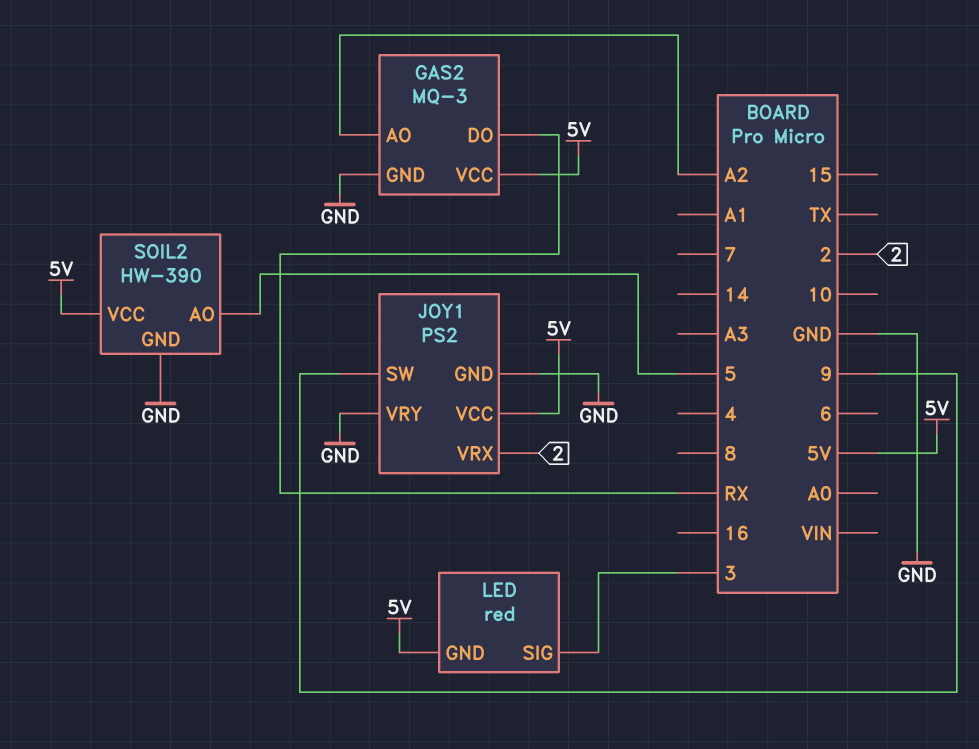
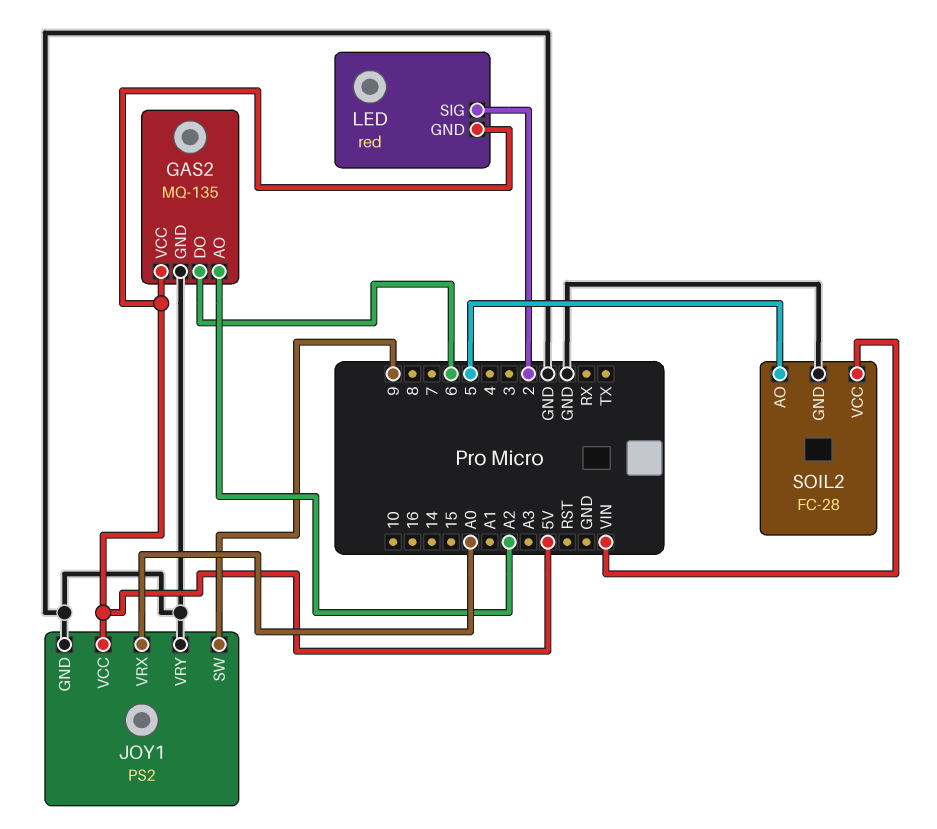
GAS2: MQ-3 -> MQ-135
GAS2 pin DO: RX -> 6
JOY1 pin VRX: 2 -> A0
LED pin SIG: 3 -> 2
SOIL2: HW-390 -> FC-28
SOIL2 pin VCC: 5V -> VIN

